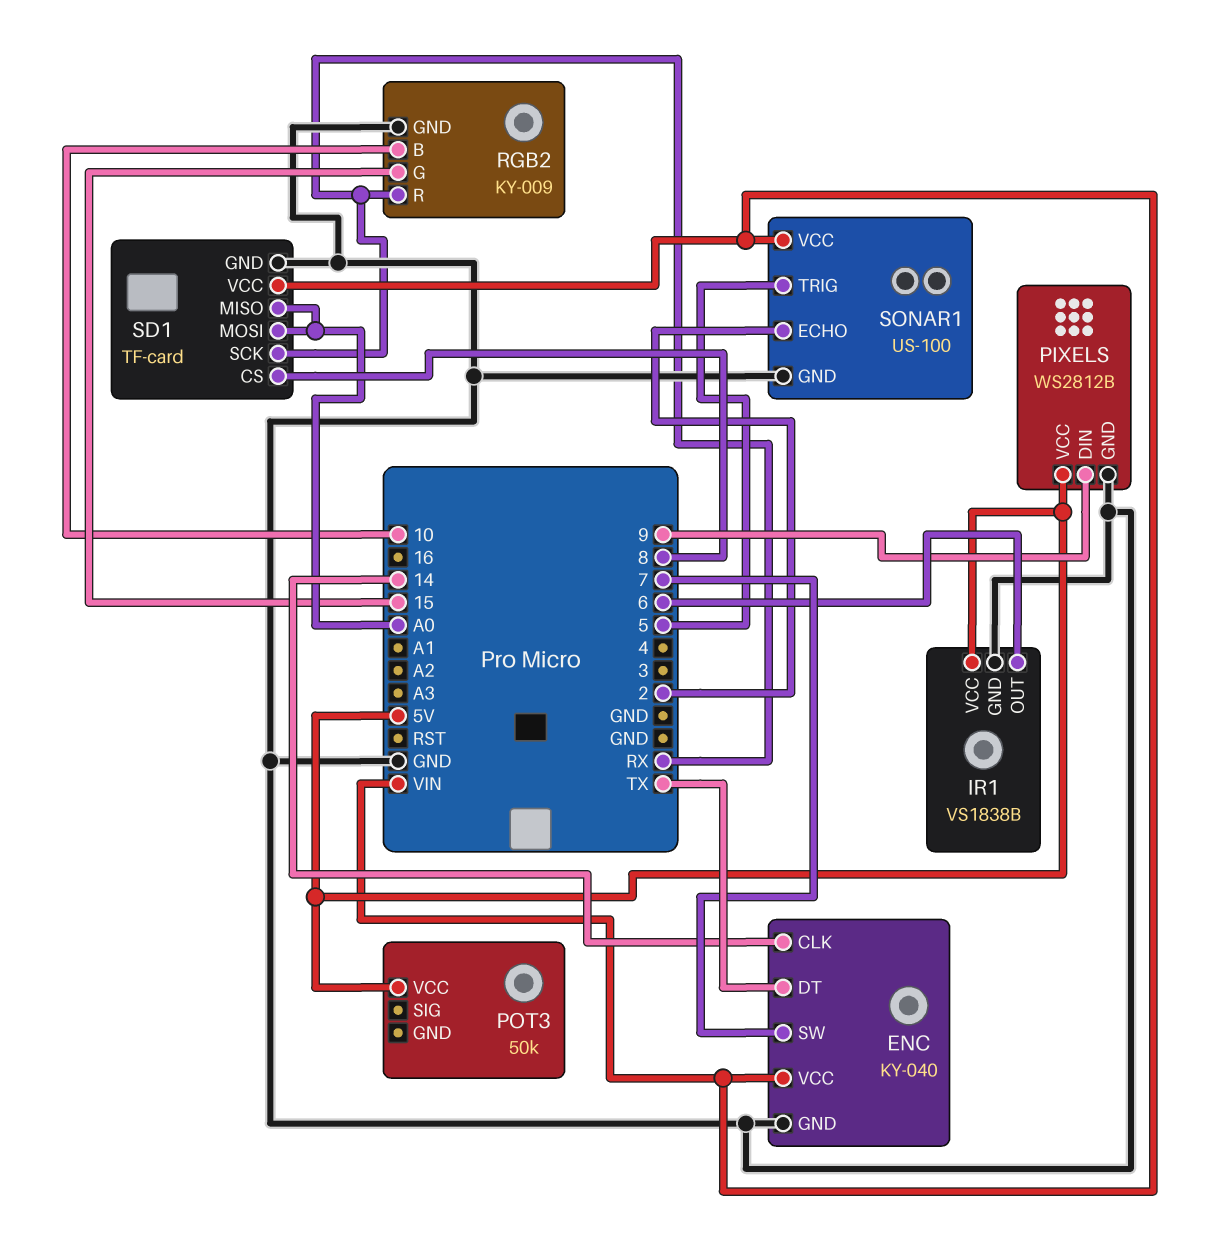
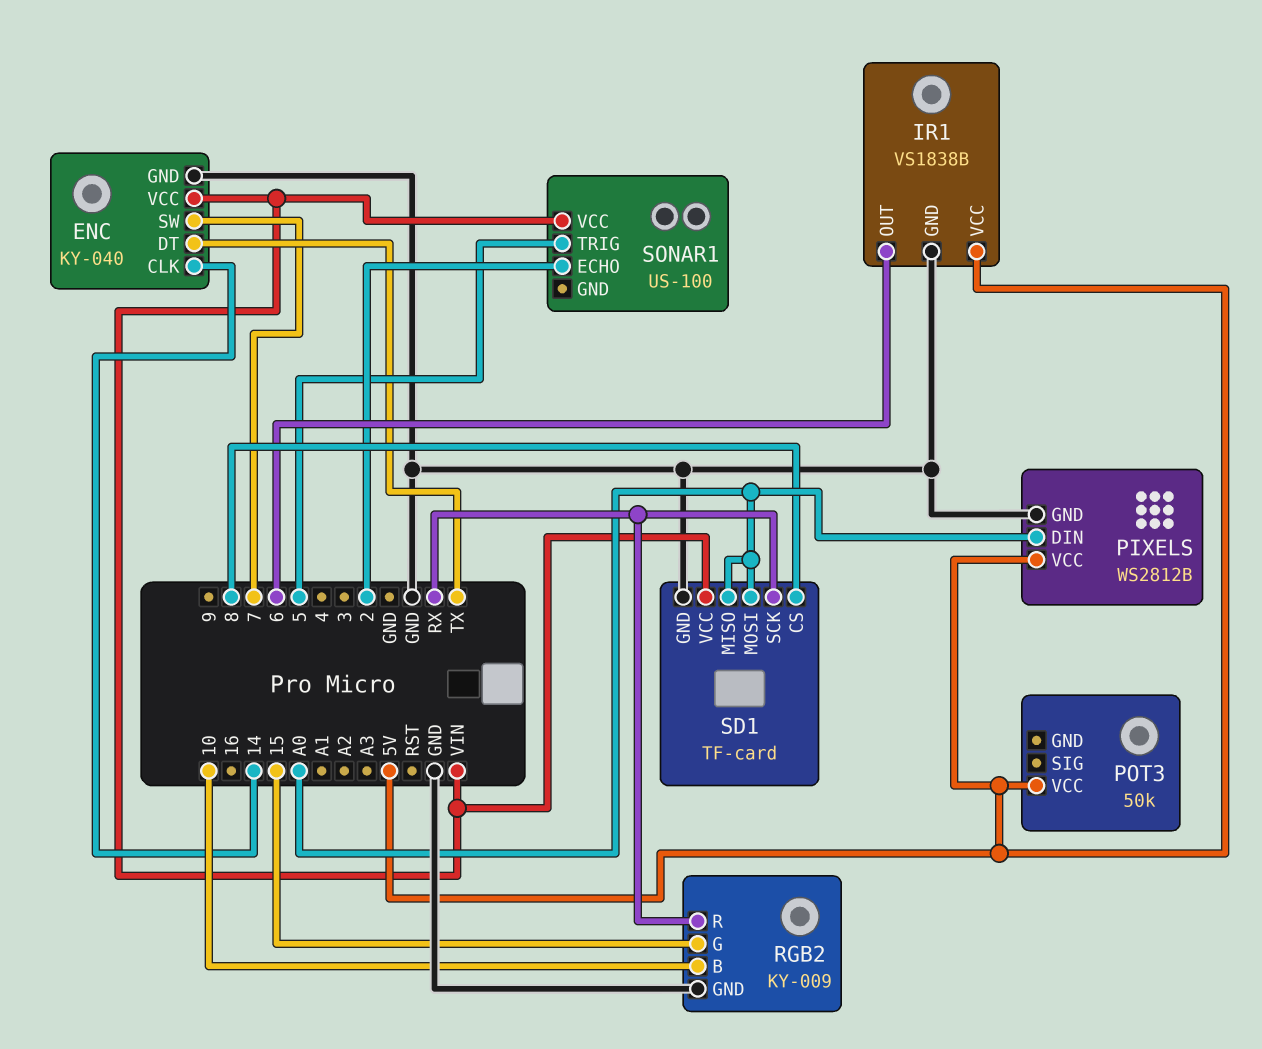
PIXELS pin DIN: 9 -> A0
SONAR1 pin GND: GND -> none

